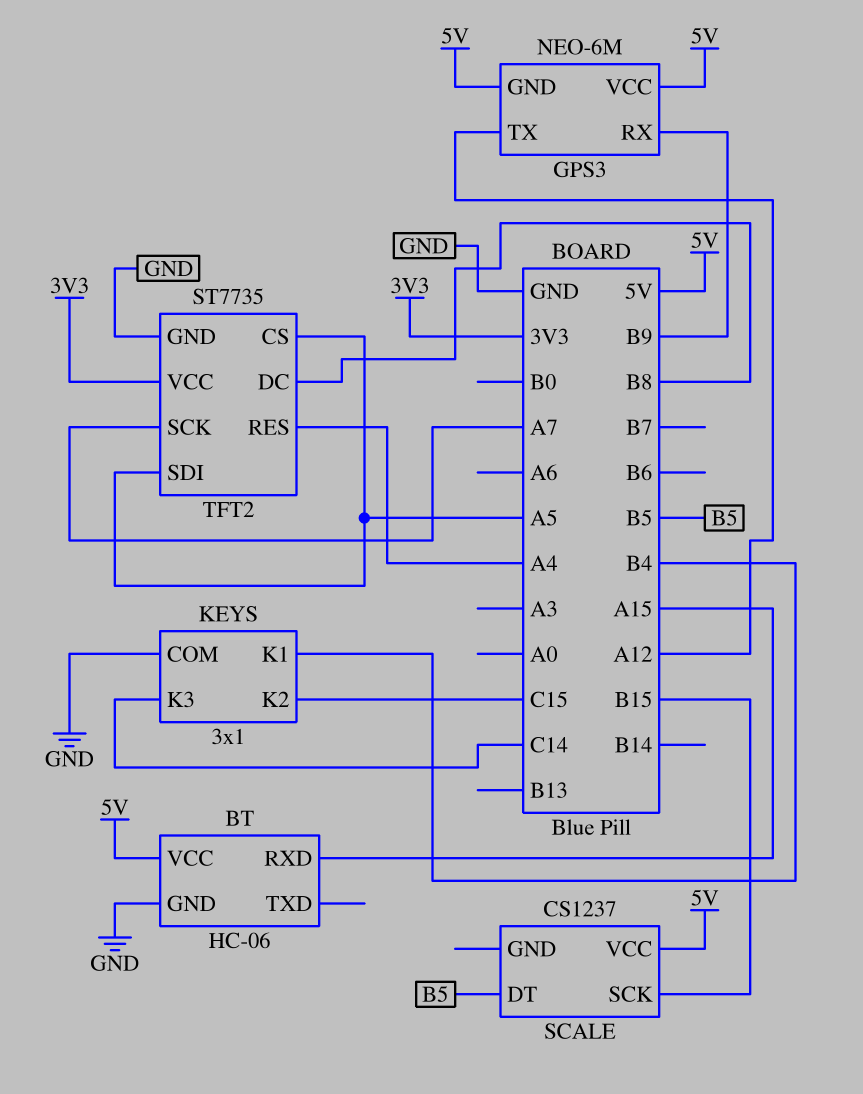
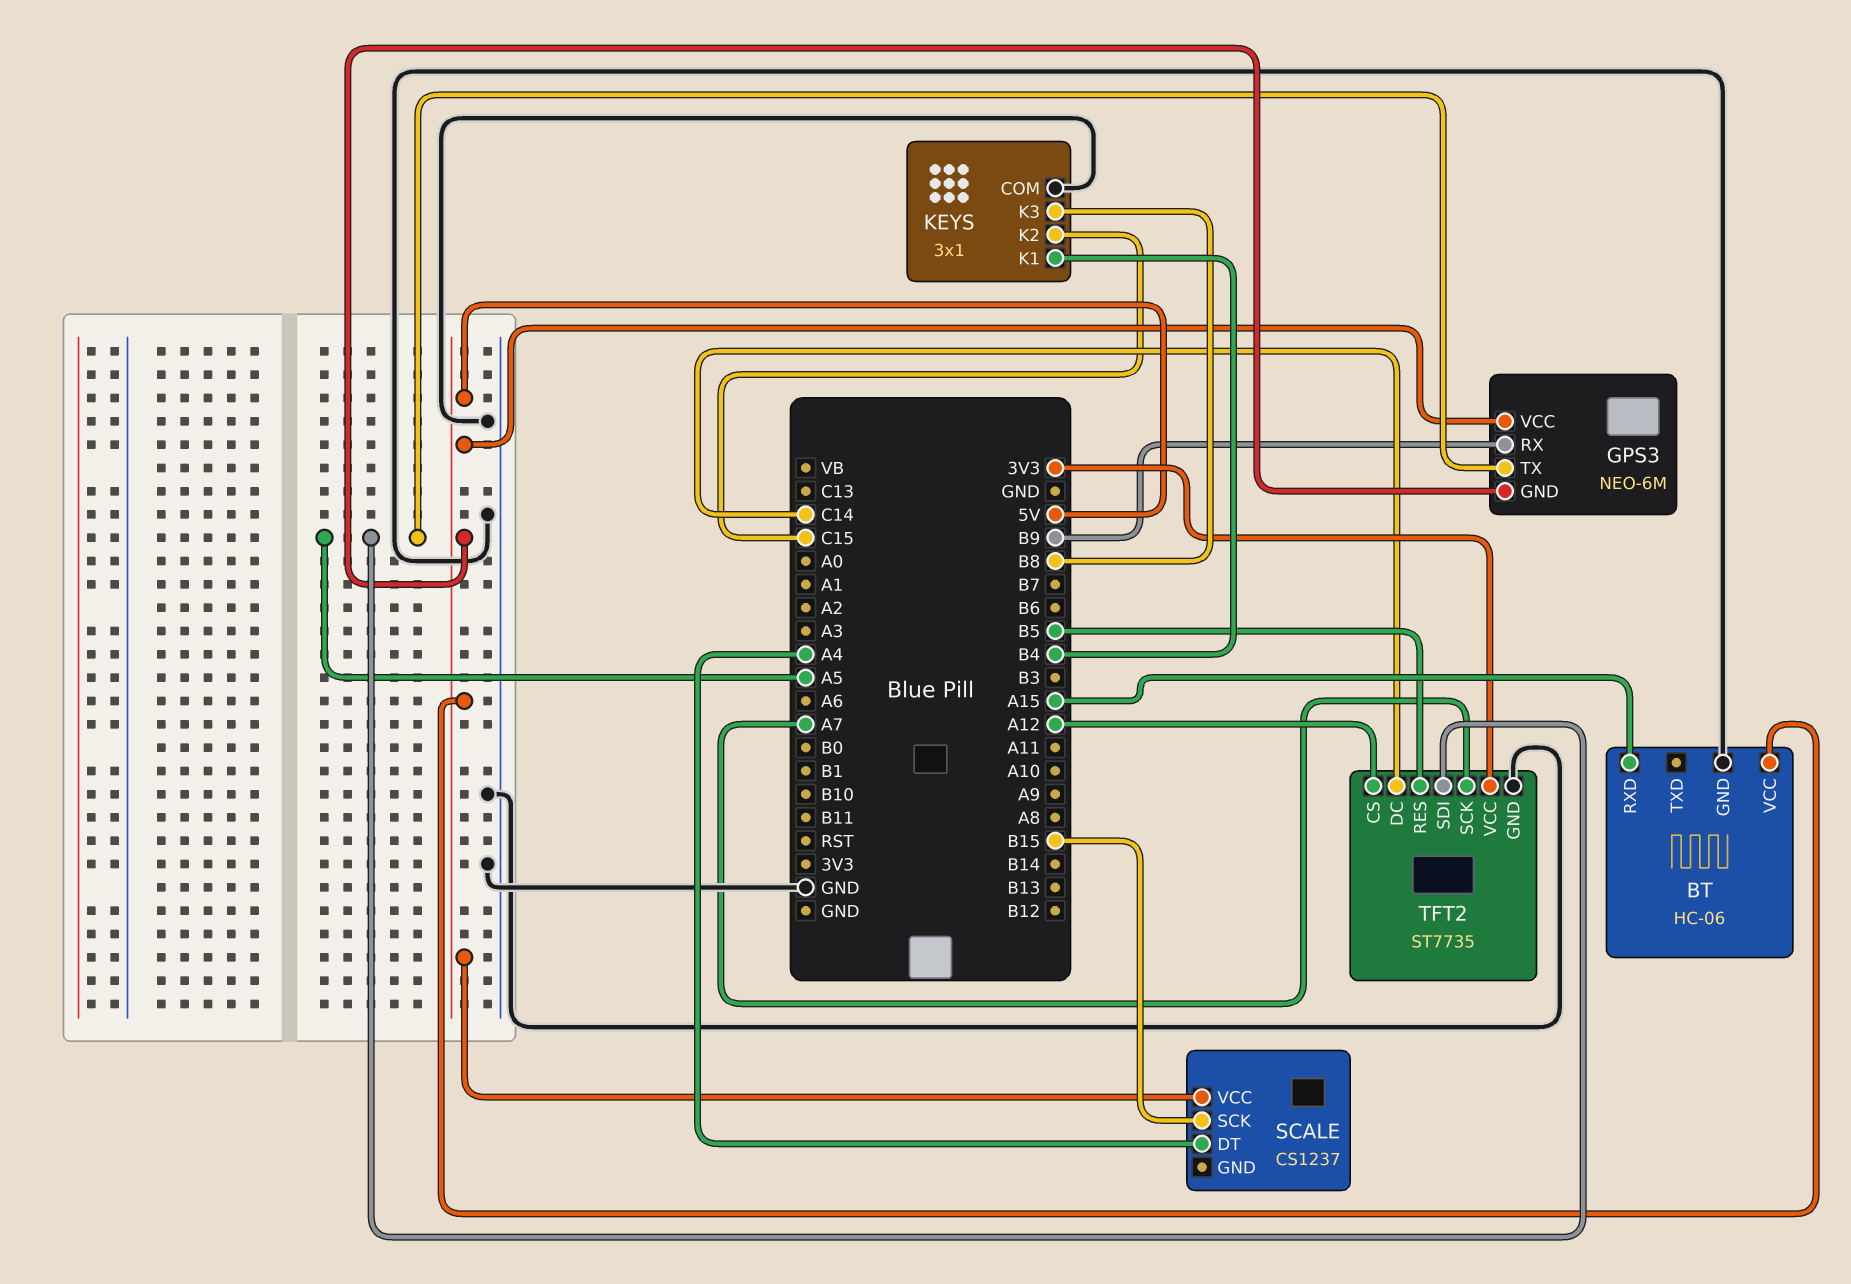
GPS3 pin TX: A12 -> A5
KEYS pin K3: C14 -> B8
SCALE pin DT: B5 -> A4
TFT2 pin CS: A5 -> A12
TFT2 pin DC: B8 -> C14
TFT2 pin RES: A4 -> B5

